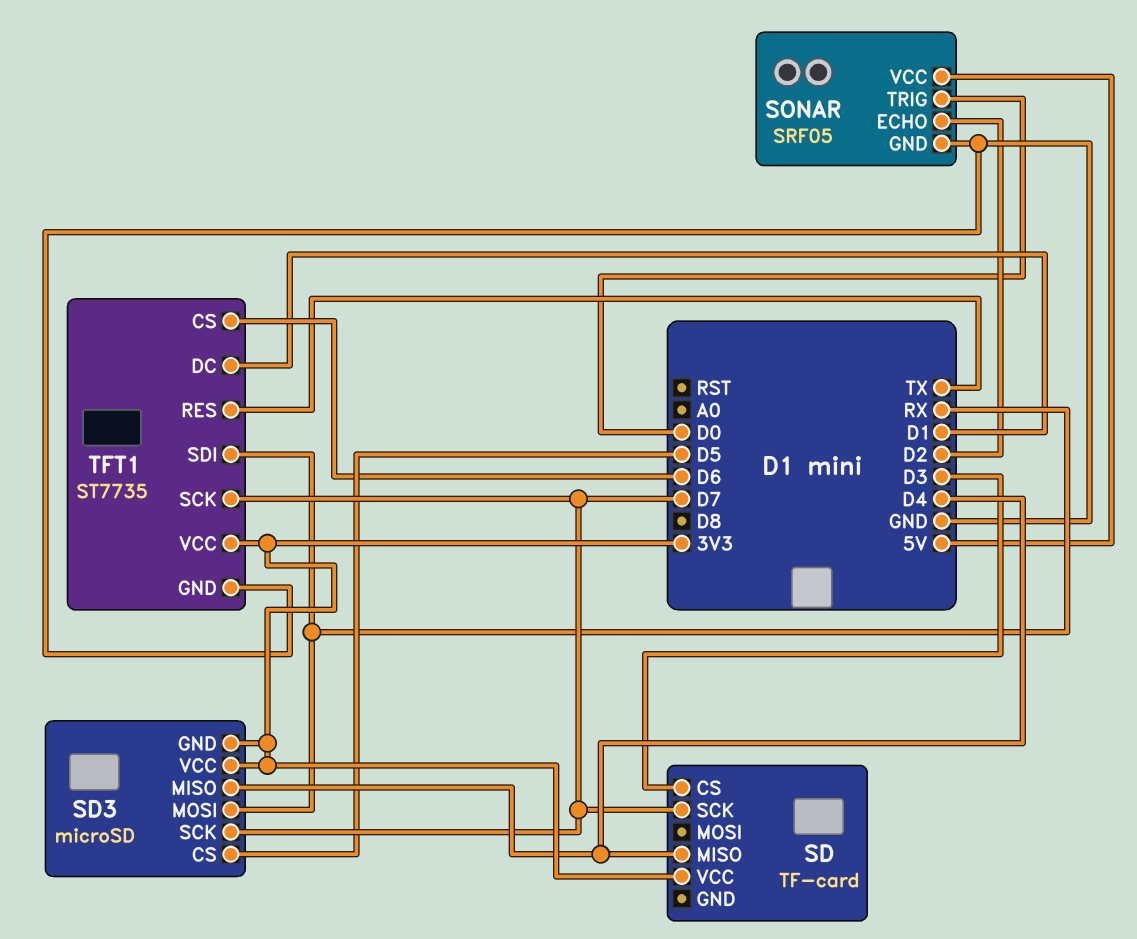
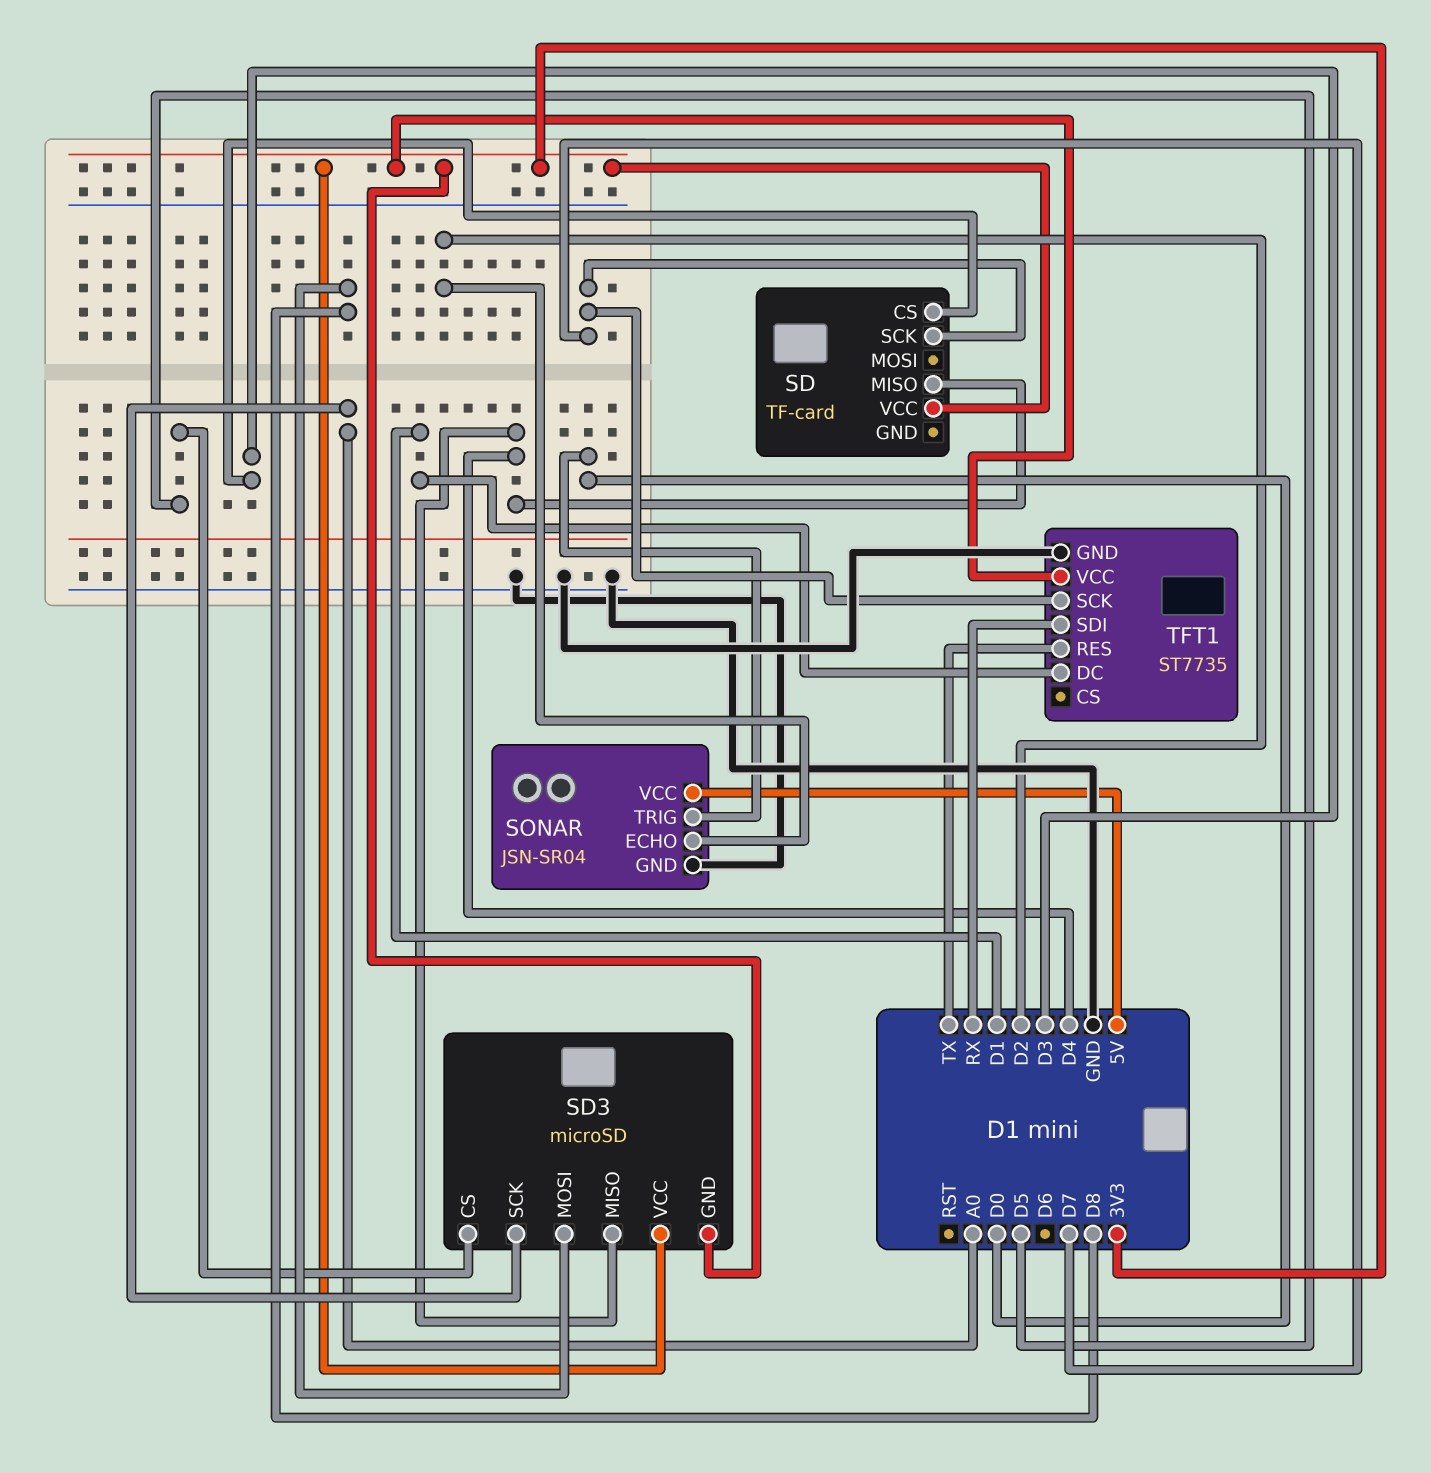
SD3 pin MOSI: RX -> D8
SD3 pin SCK: D7 -> A0
SONAR: SRF05 -> JSN-SR04
TFT1 pin CS: D6 -> none

